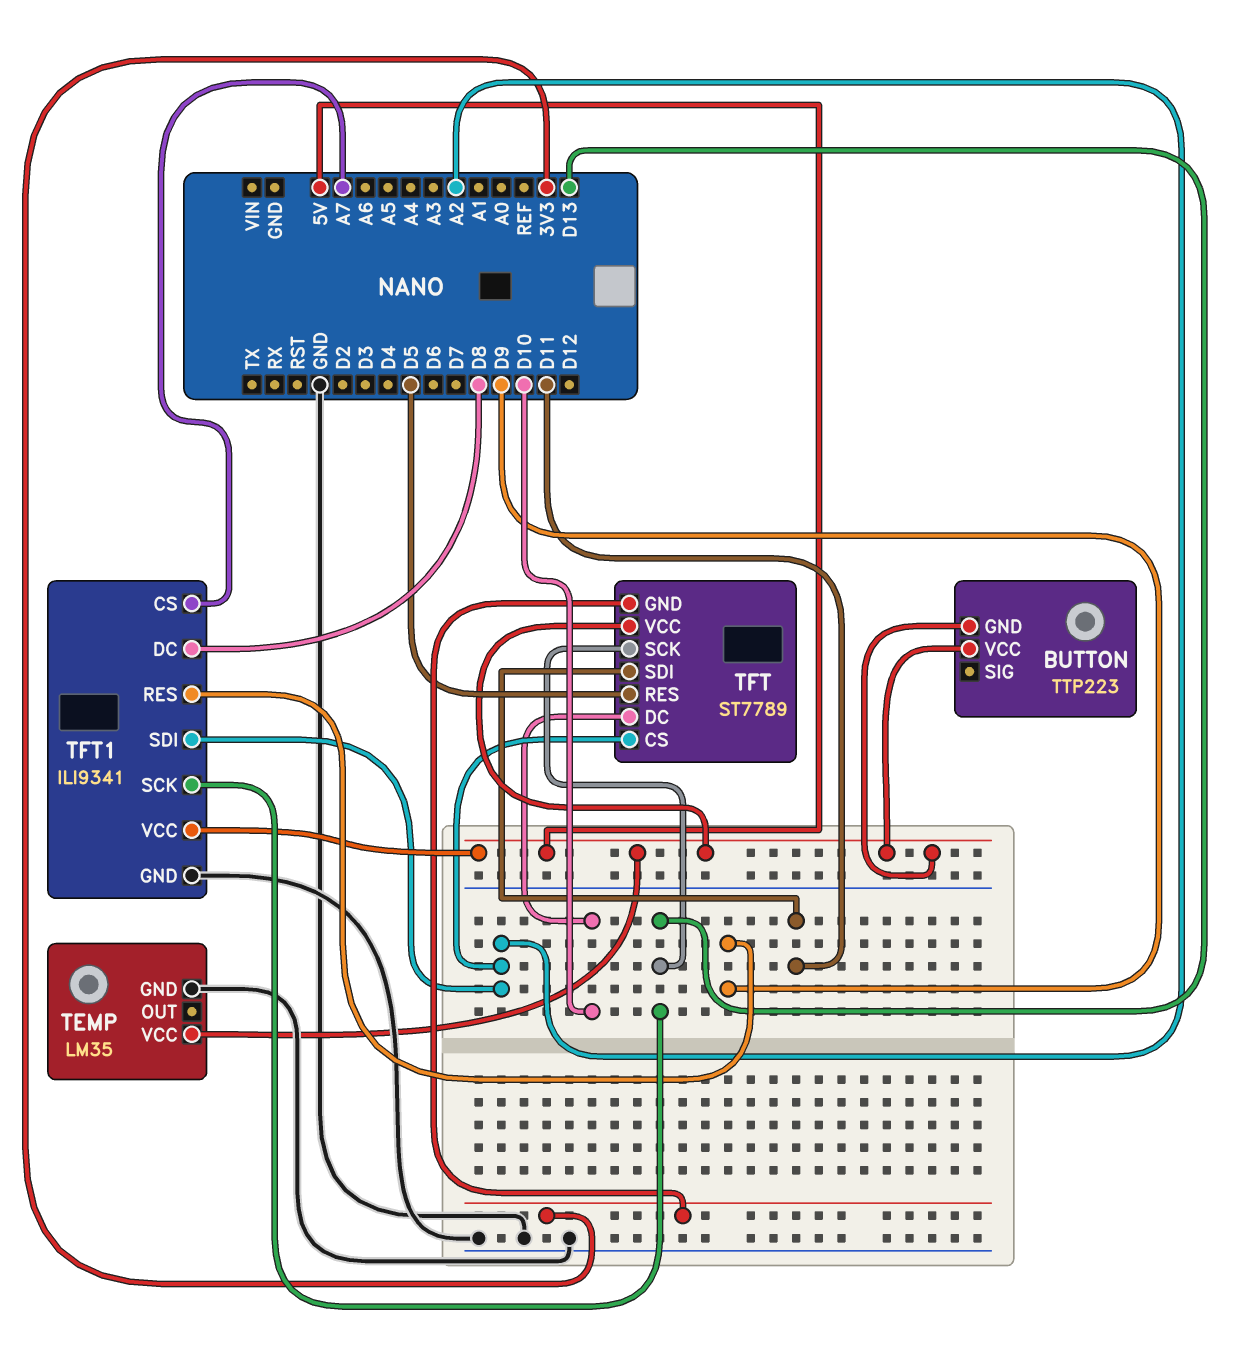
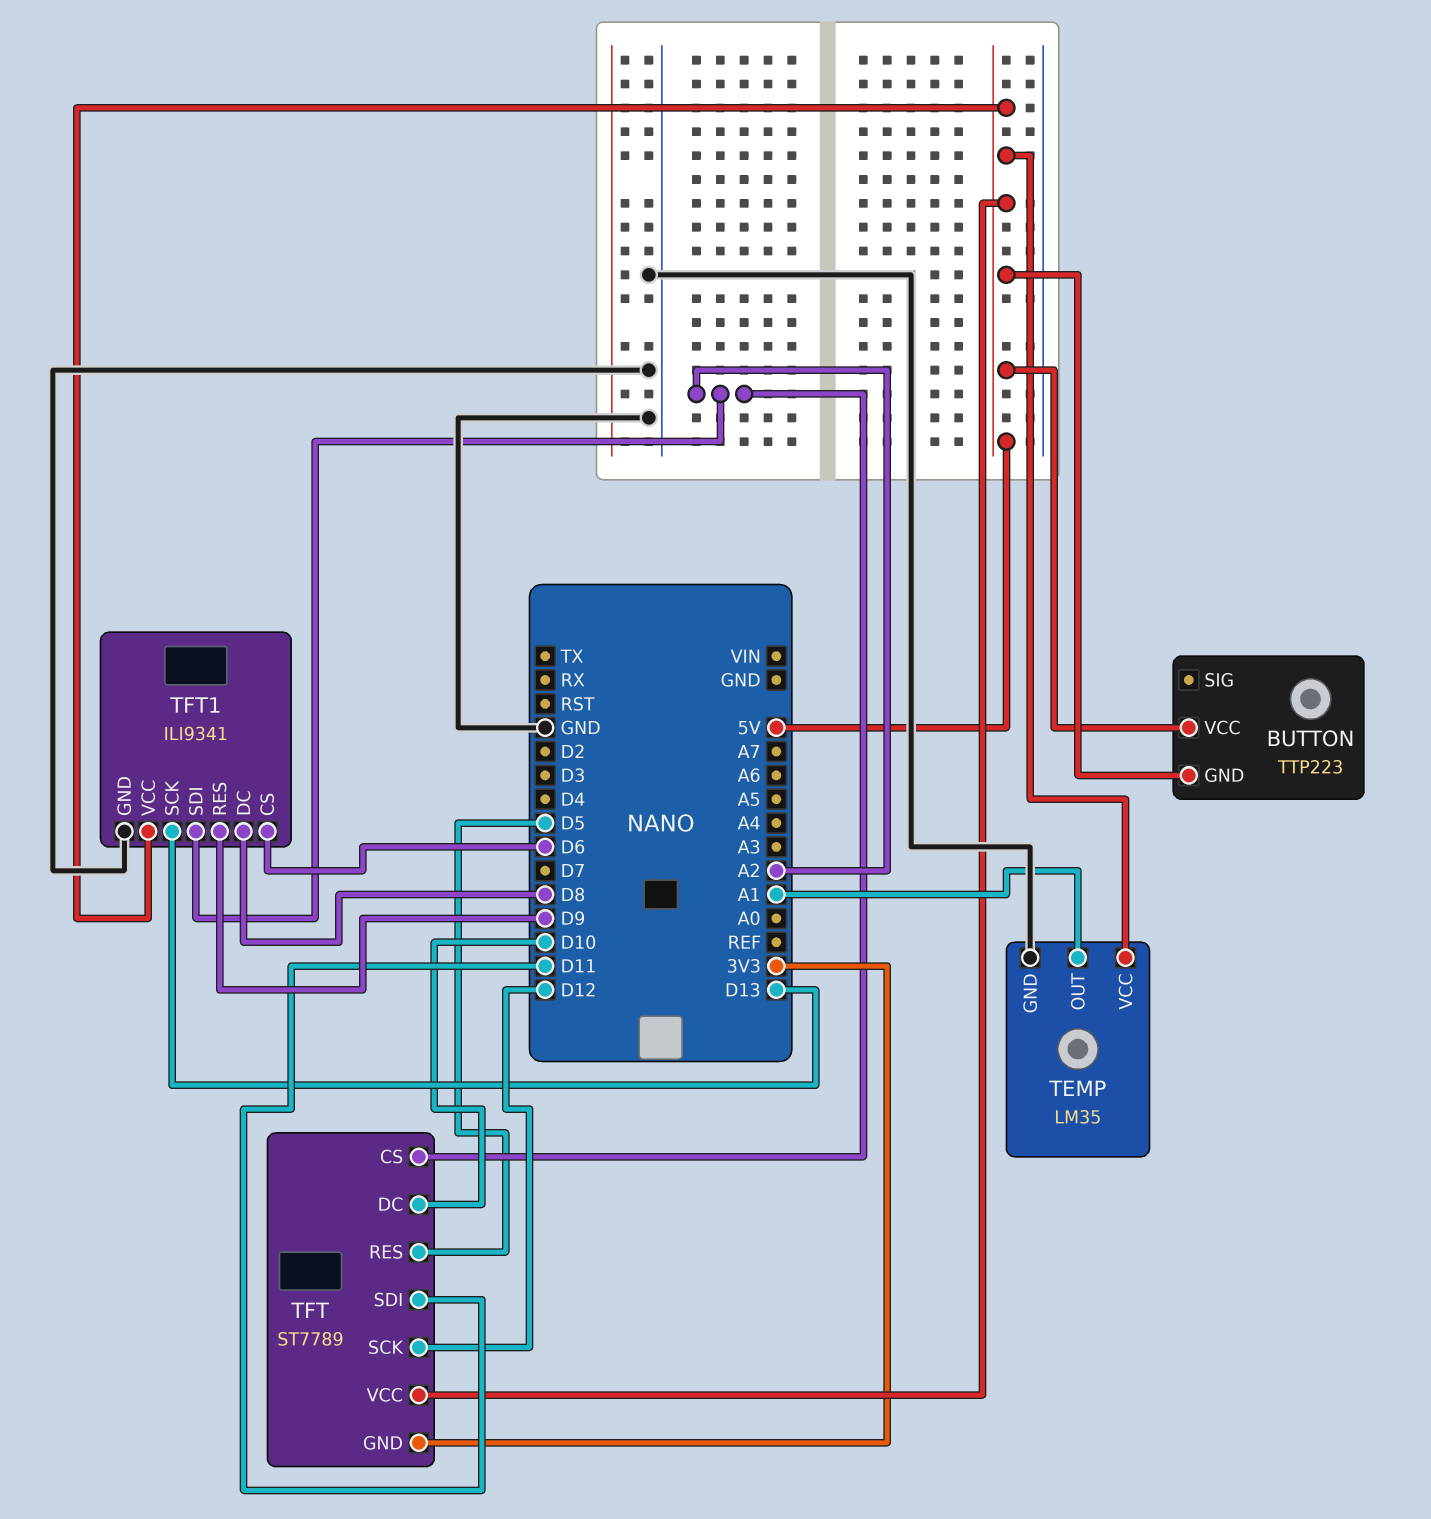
TEMP pin OUT: none -> A1
TFT pin SCK: D13 -> D12
TFT1 pin CS: A7 -> D6

